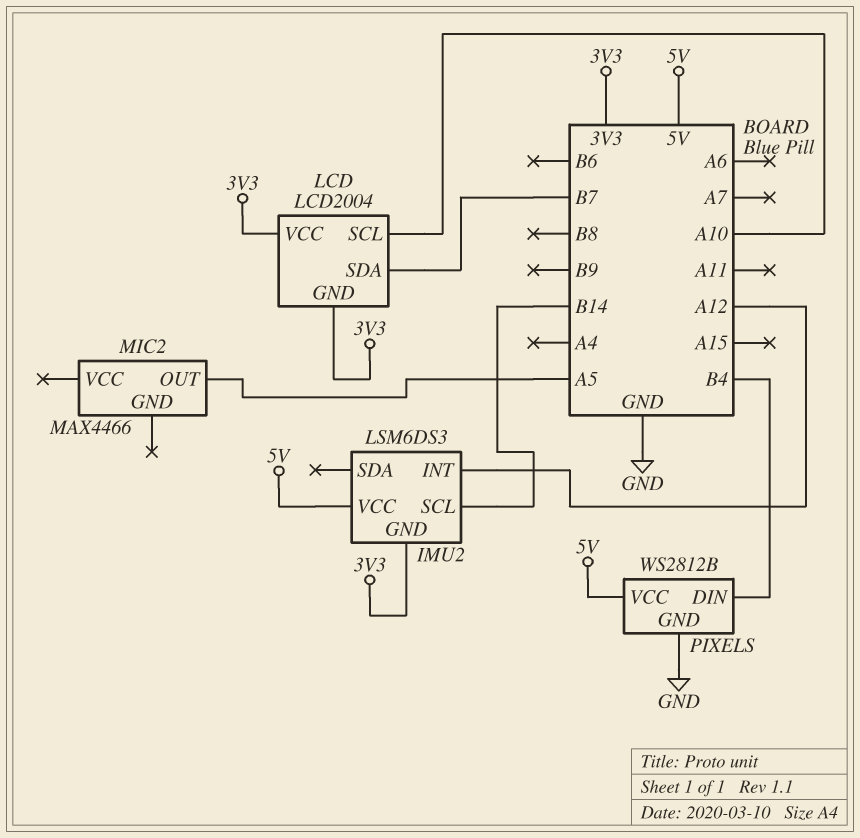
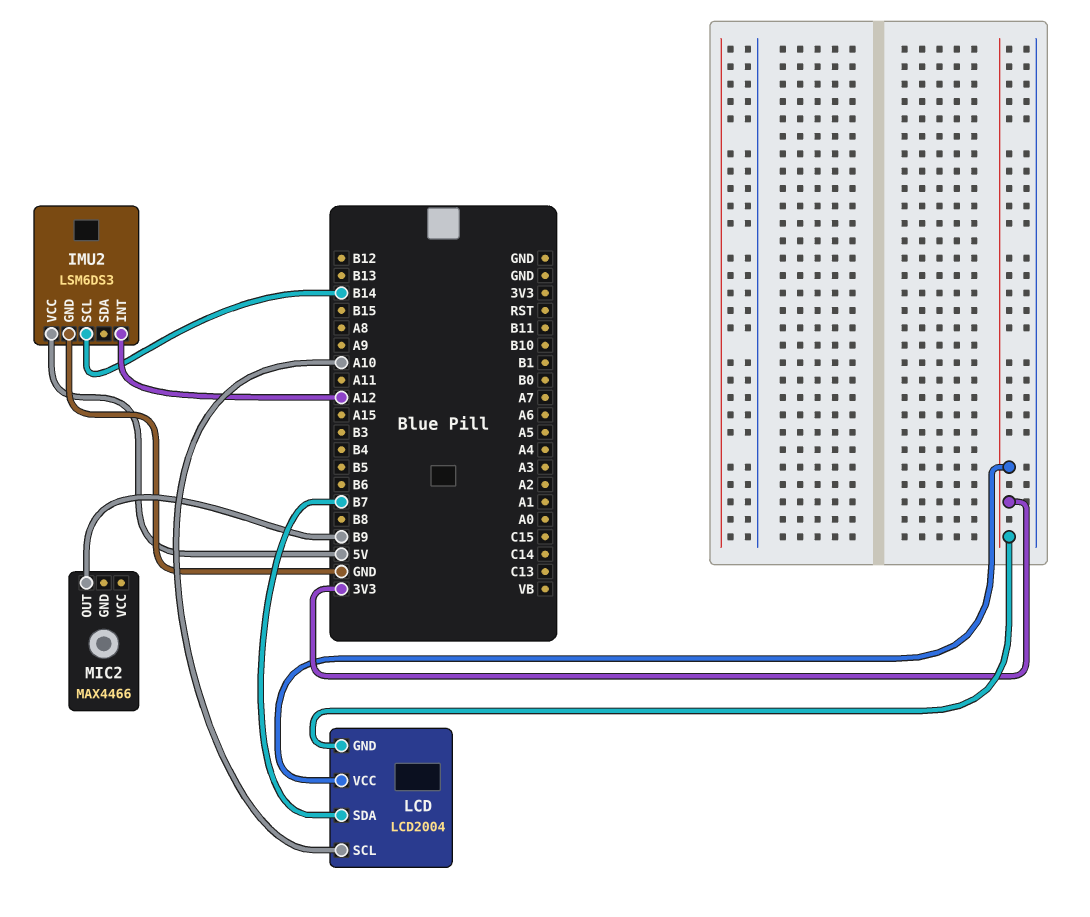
IMU2 pin GND: 3V3 -> GND
MIC2 pin OUT: A5 -> B9
PIXELS: WS2812B -> none
PIXELS pin DIN: B4 -> none
PIXELS pin GND: GND -> none
PIXELS pin VCC: 5V -> none

